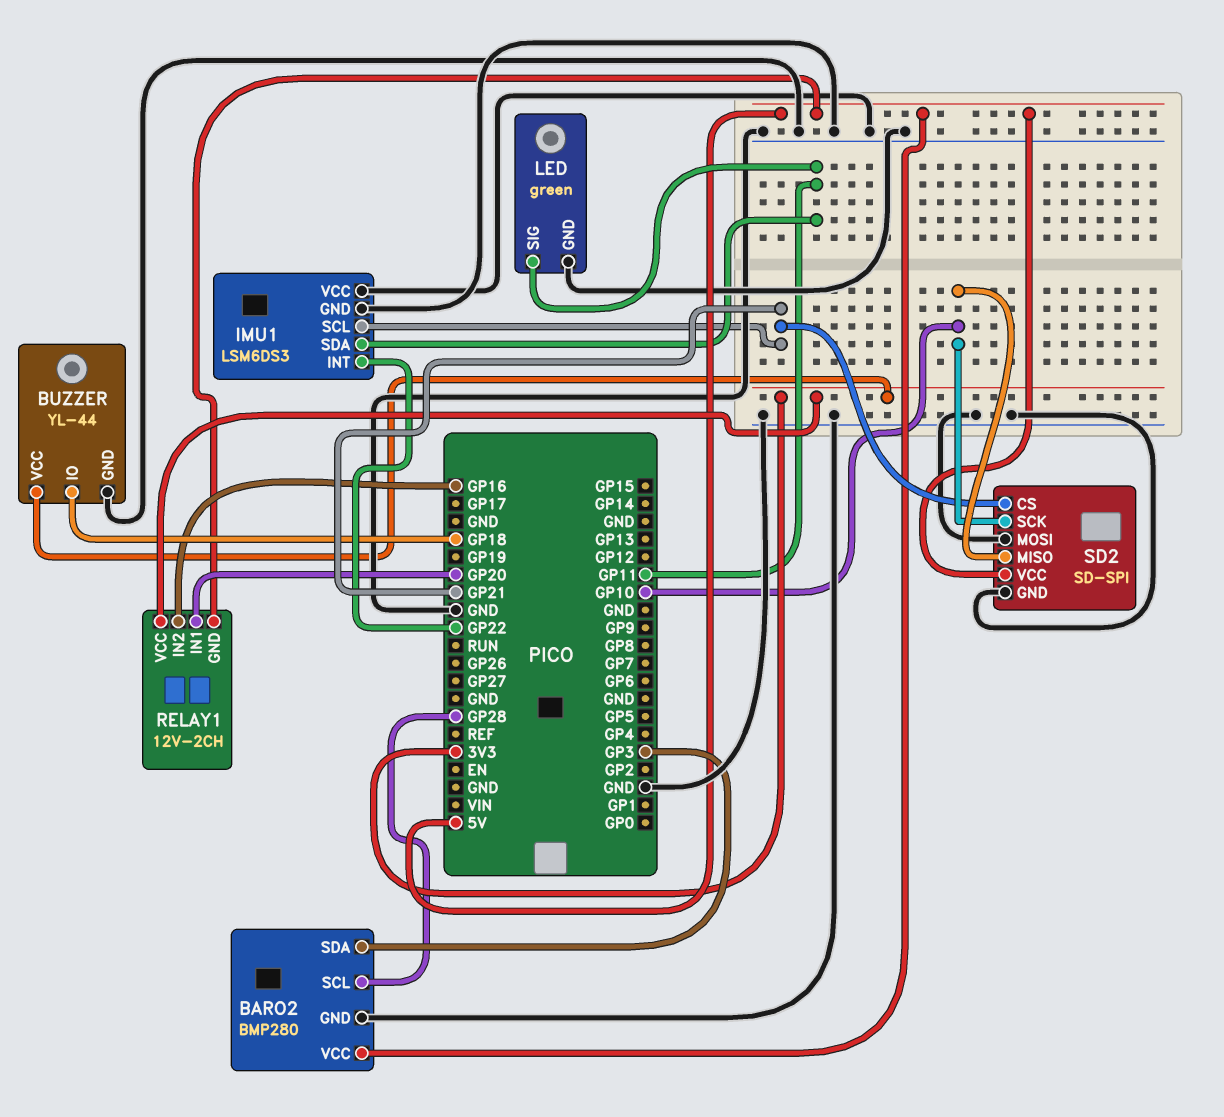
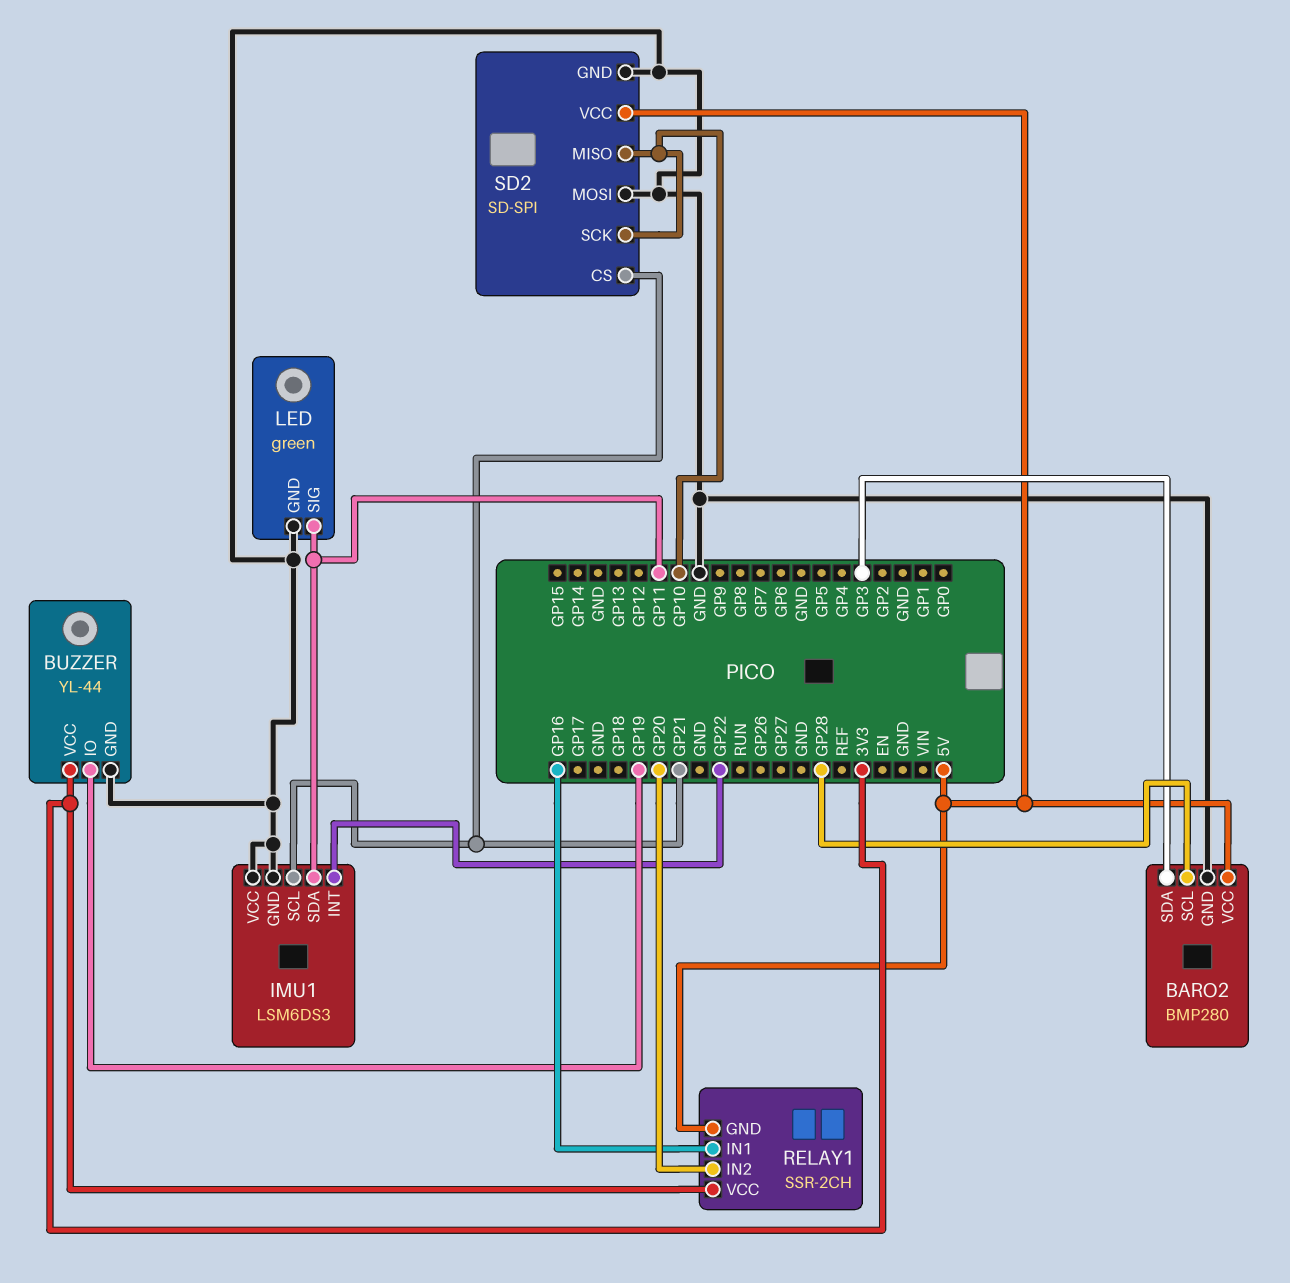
BUZZER pin IO: GP18 -> GP19
RELAY1: 12V-2CH -> SSR-2CH
RELAY1 pin IN1: GP20 -> GP16
RELAY1 pin IN2: GP16 -> GP20

